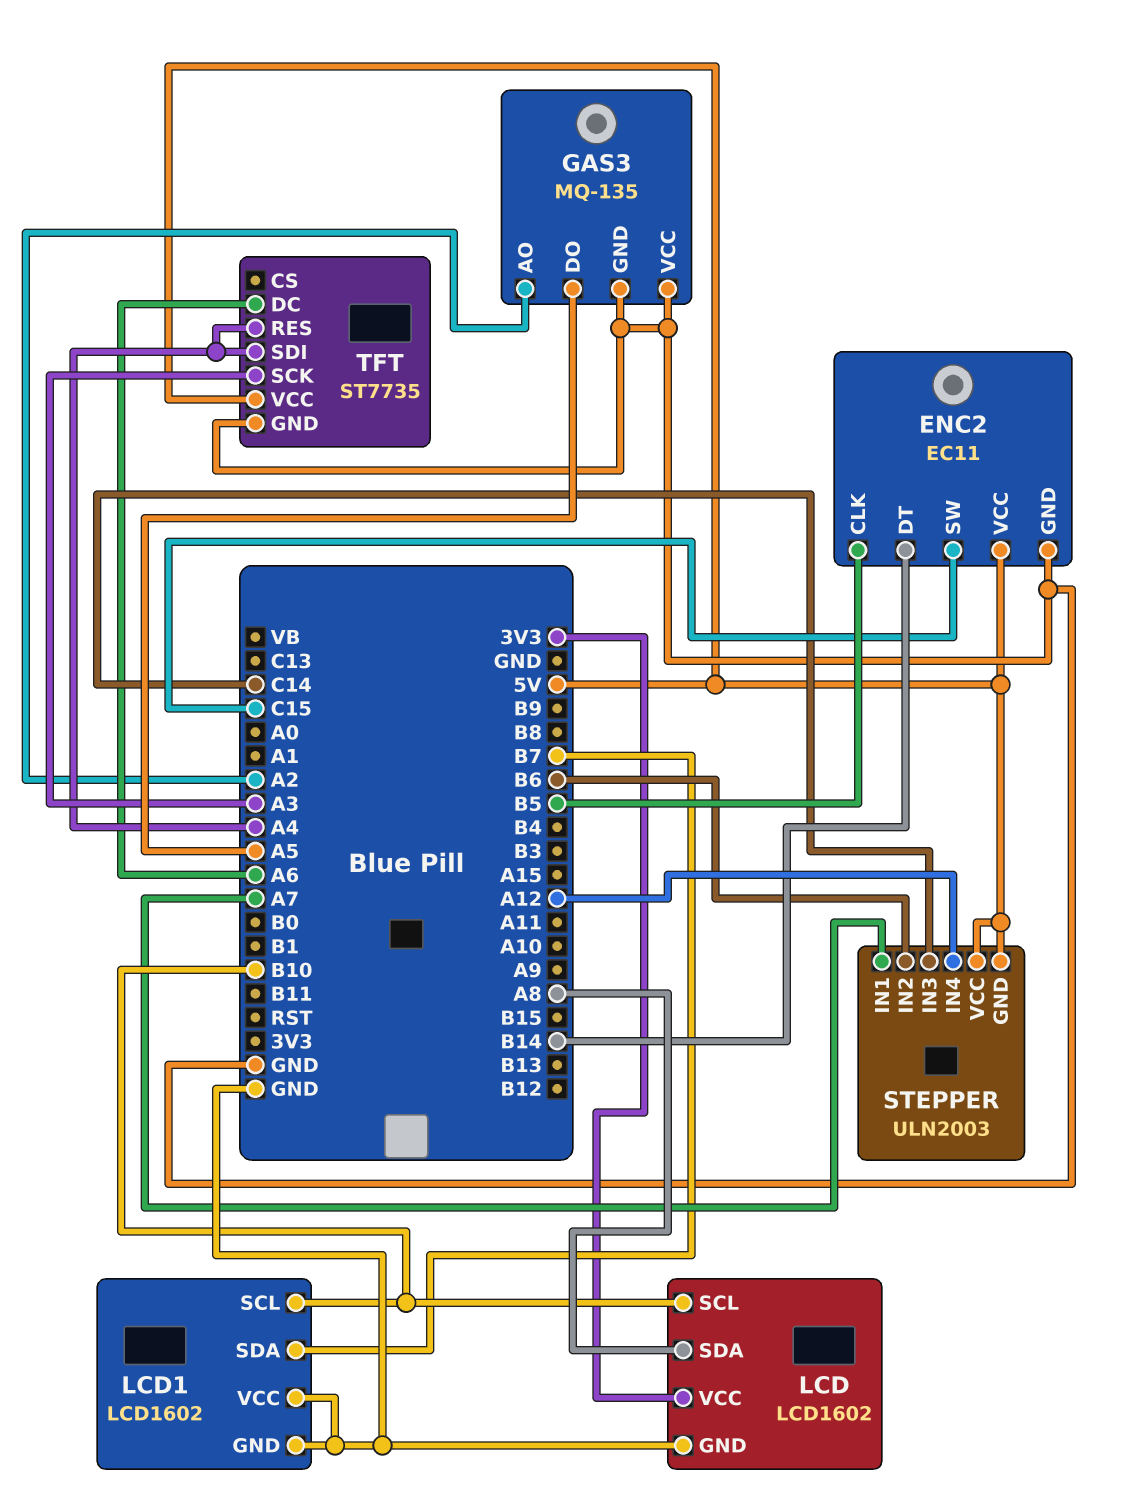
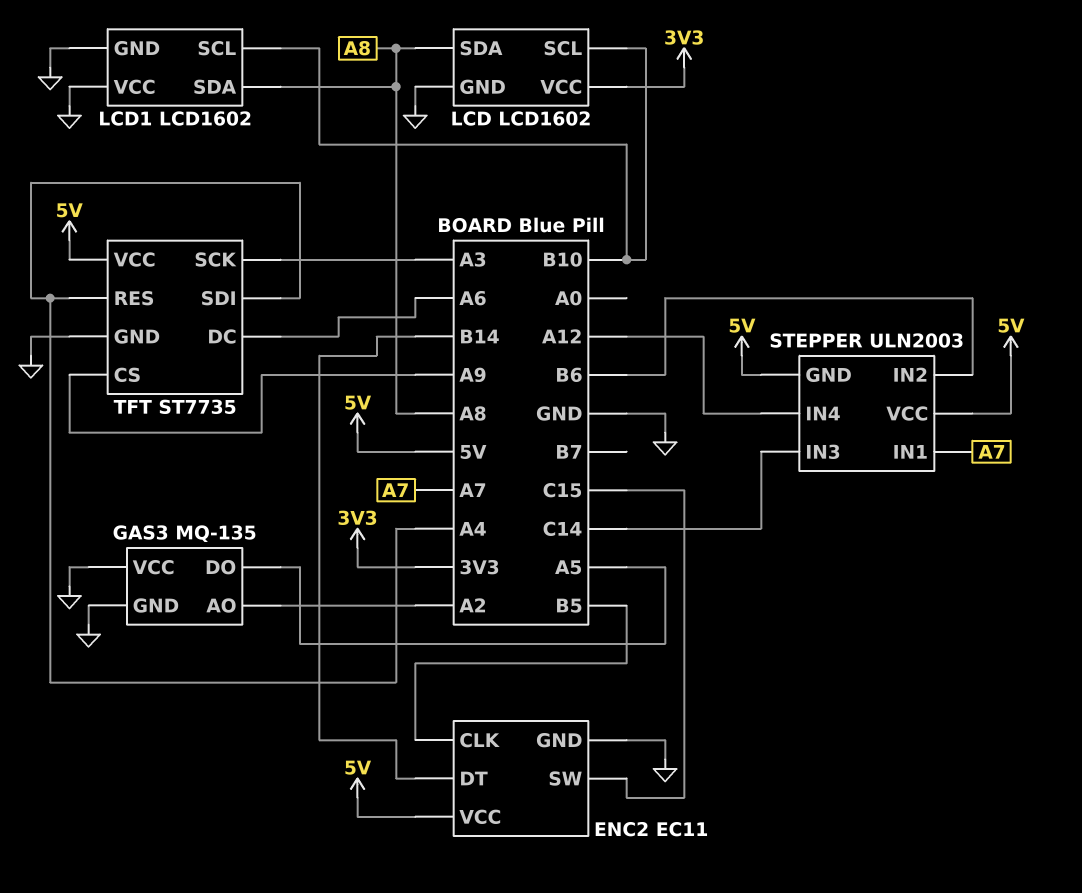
LCD1 pin SDA: B7 -> A8
TFT pin CS: none -> A9

